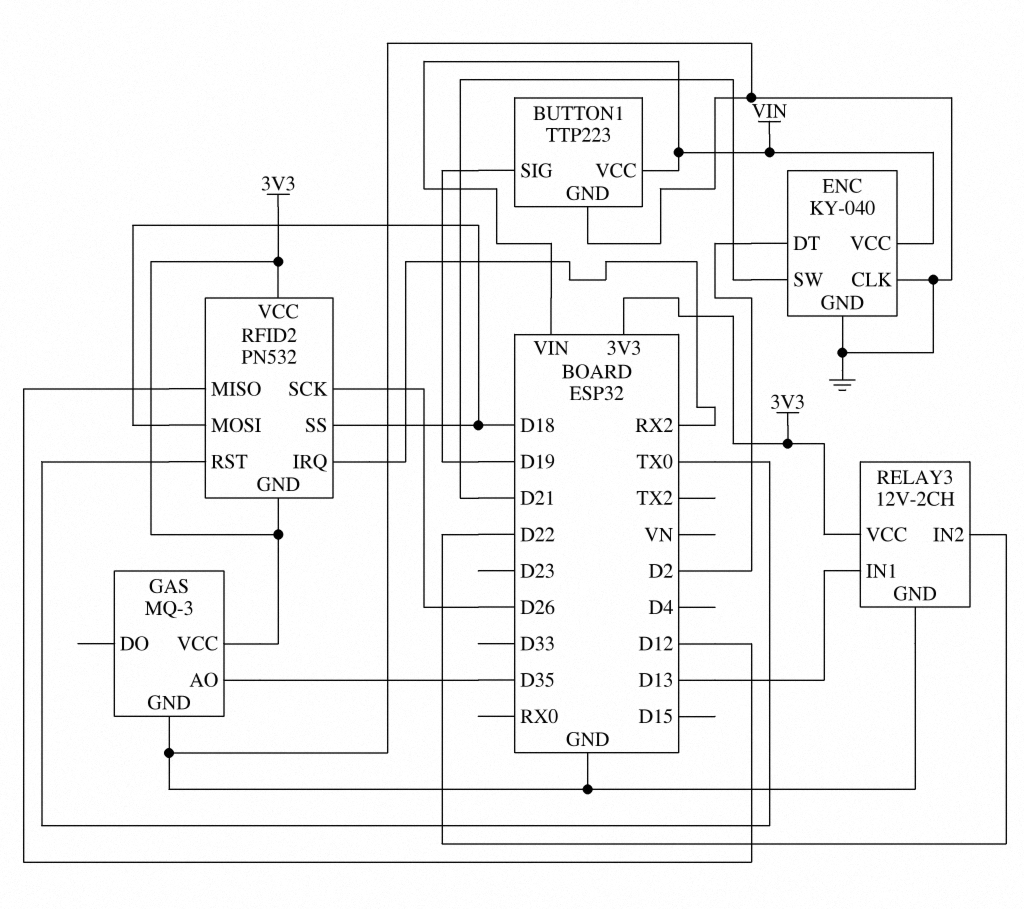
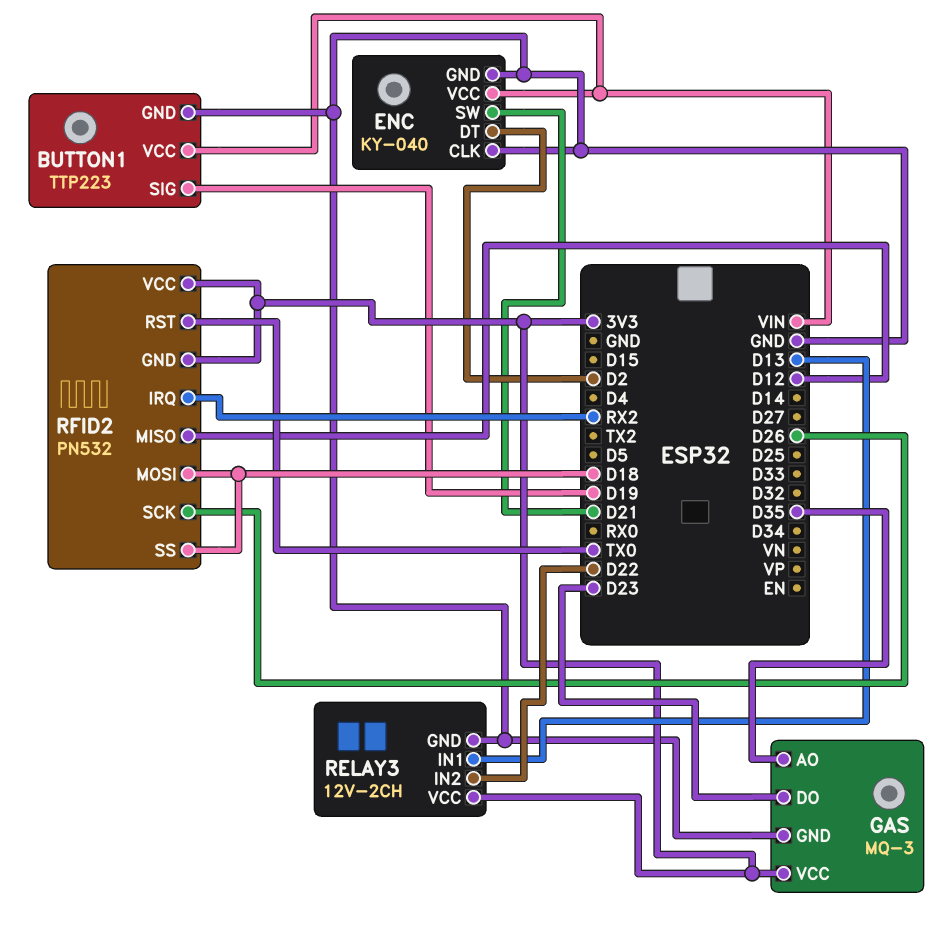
GAS pin DO: none -> D23

